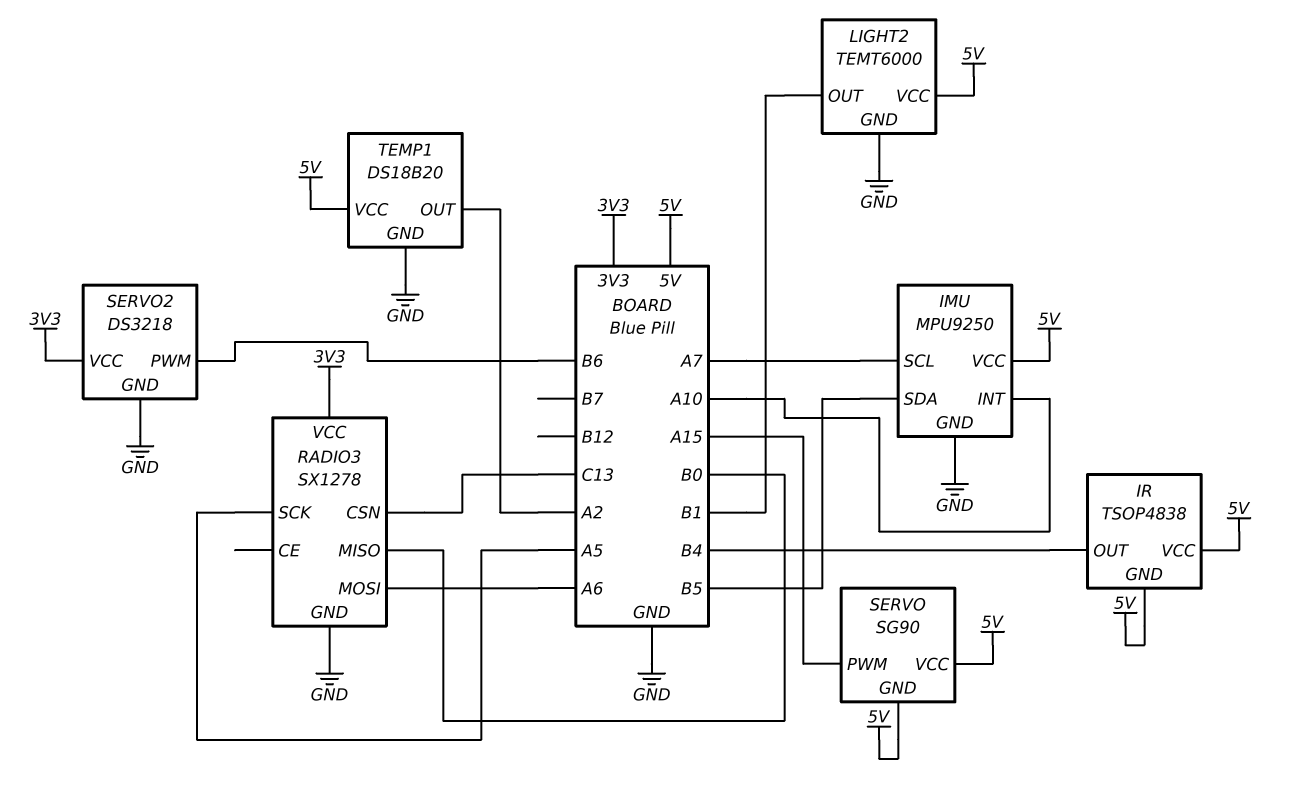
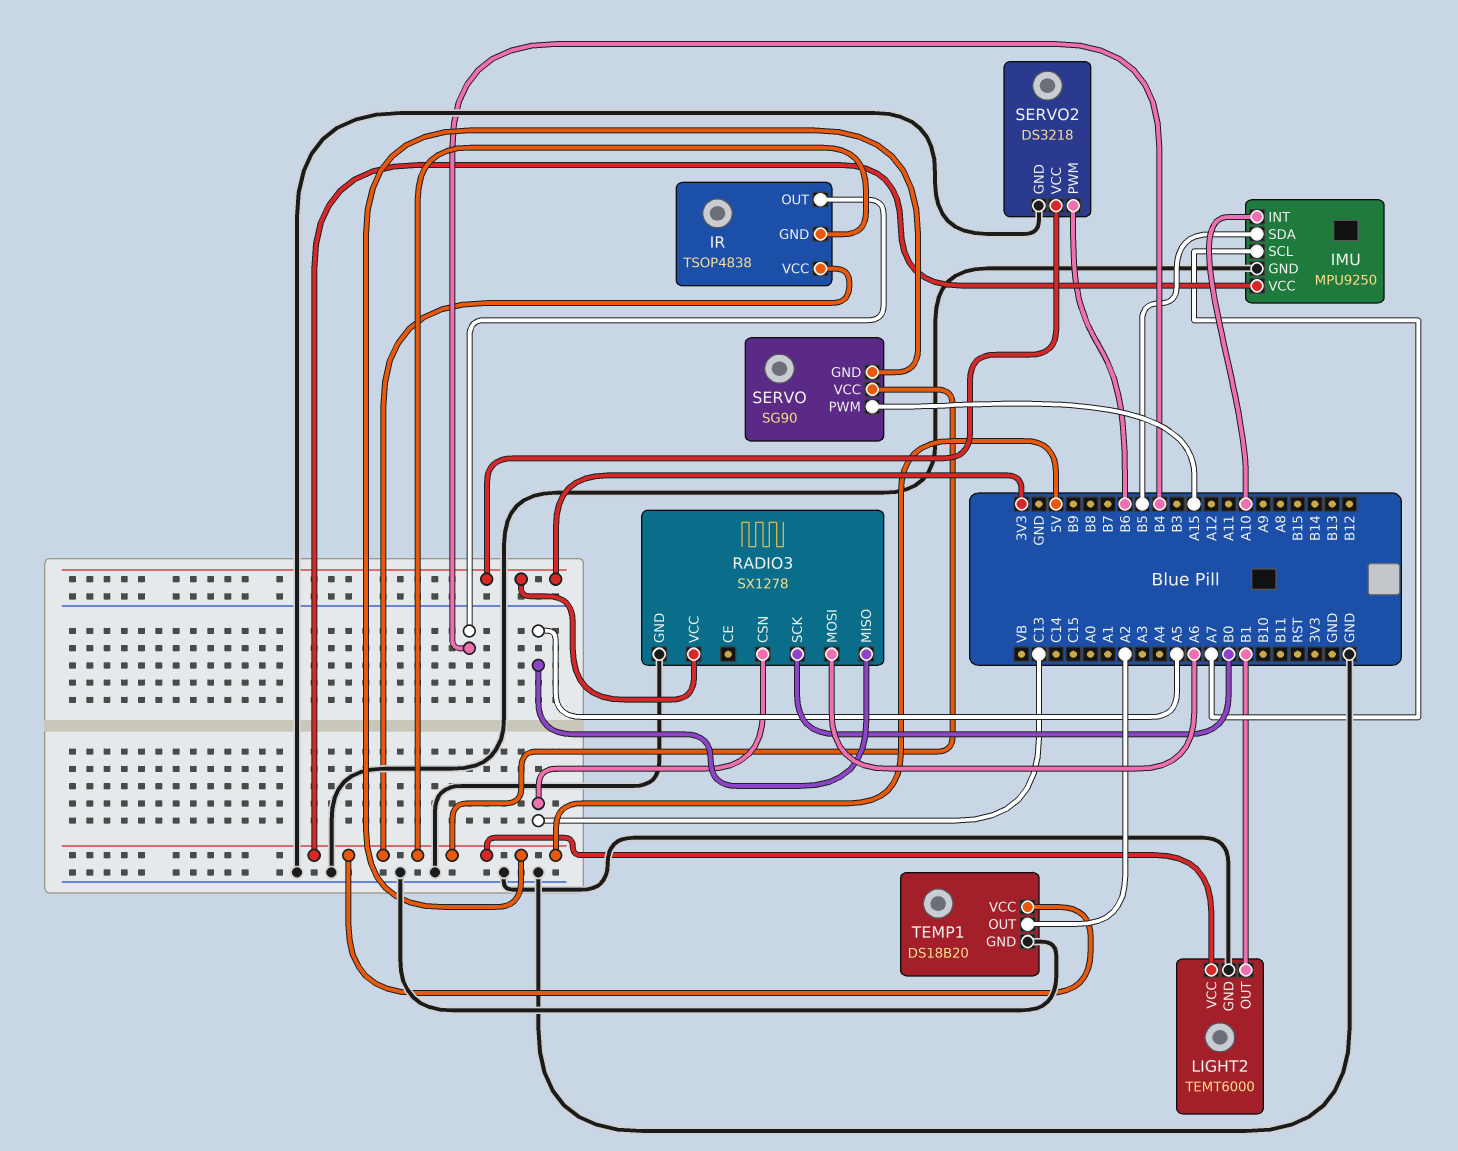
RADIO3 pin MISO: B0 -> A5
RADIO3 pin SCK: A5 -> B0

